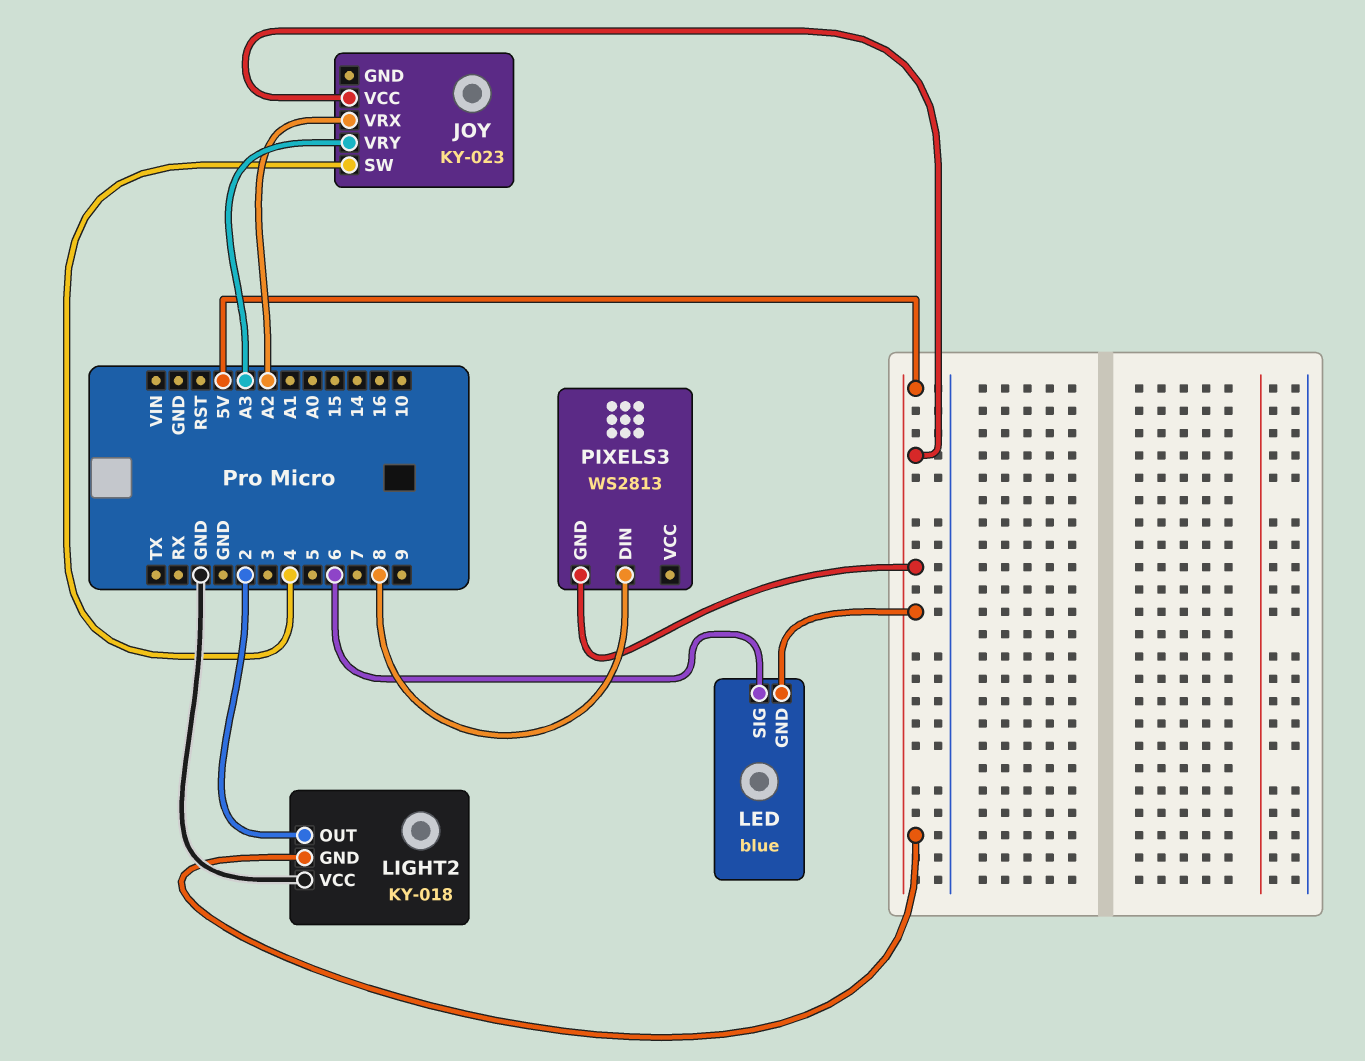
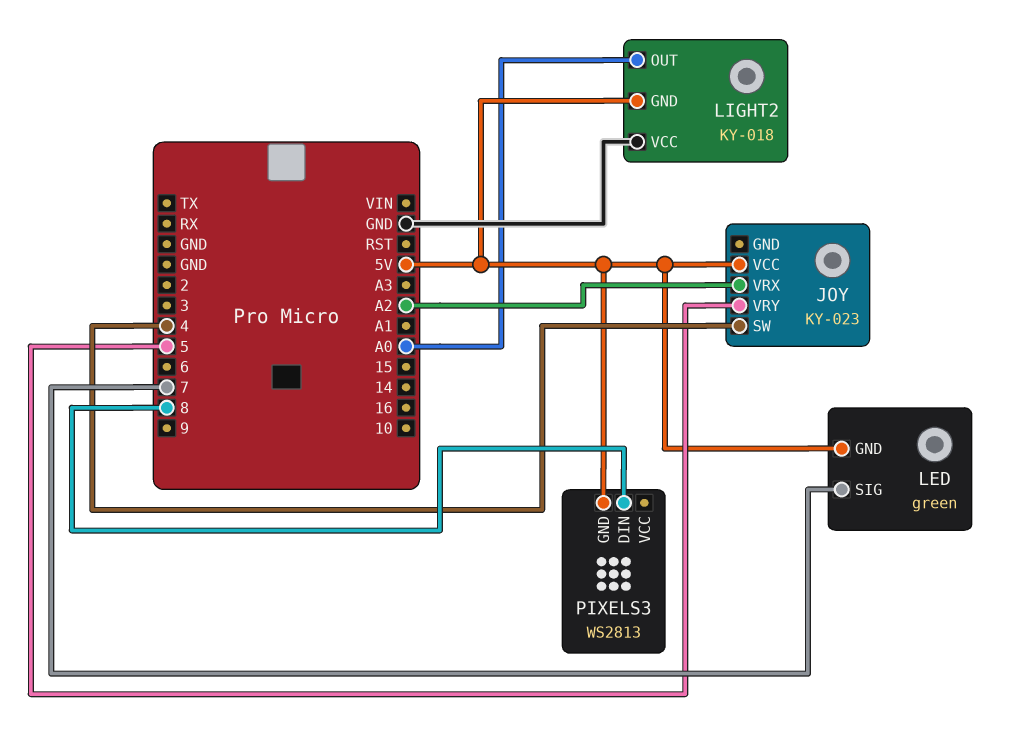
JOY pin VRY: A3 -> 5
LED: blue -> green
LED pin SIG: 6 -> 7
LIGHT2 pin OUT: 2 -> A0

